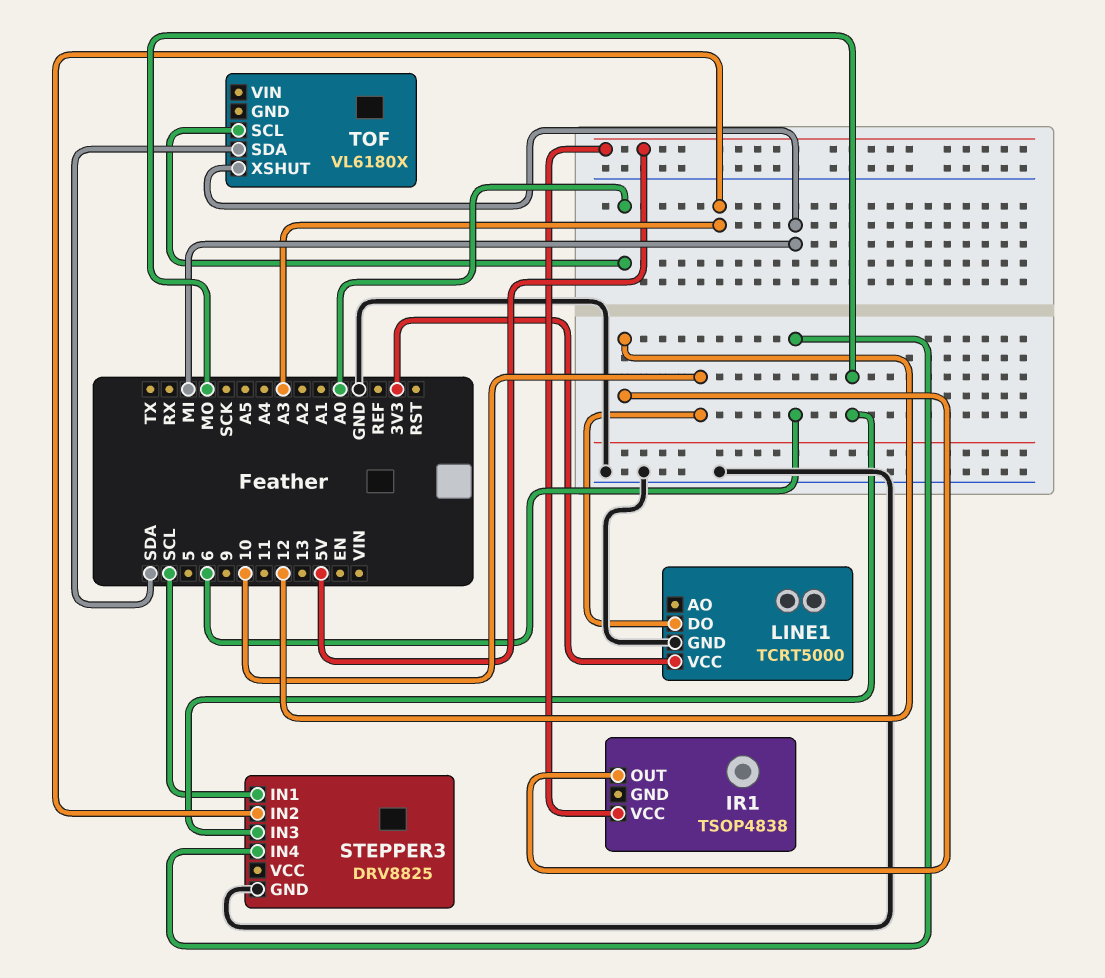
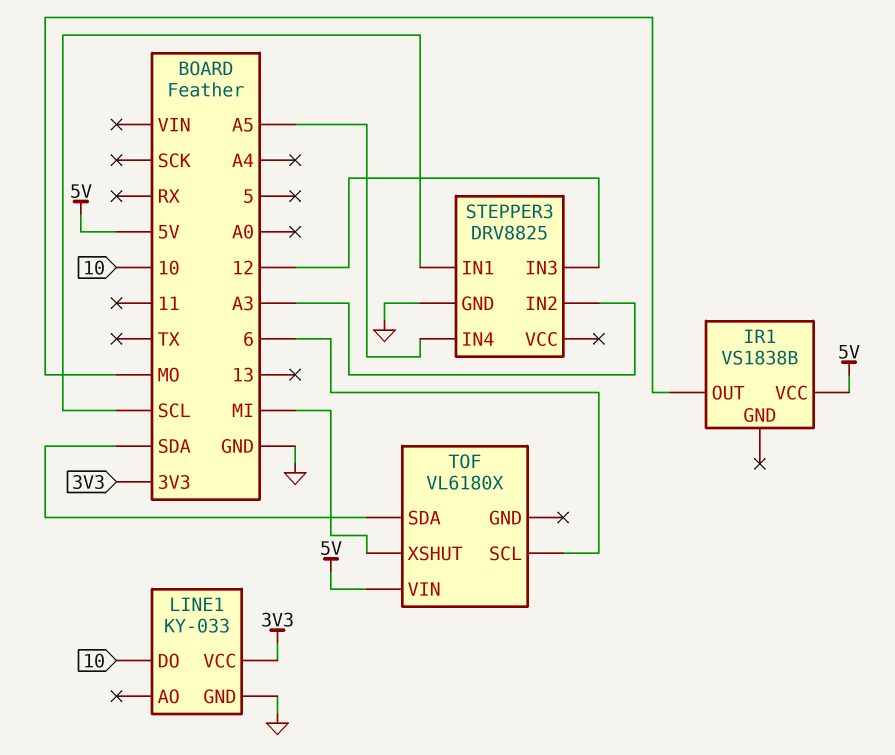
IR1: TSOP4838 -> VS1838B
IR1 pin OUT: 12 -> MO
LINE1: TCRT5000 -> KY-033
STEPPER3 pin IN3: MO -> 12
STEPPER3 pin IN4: 6 -> A5
TOF pin SCL: A0 -> 6
TOF pin VIN: none -> 5V

